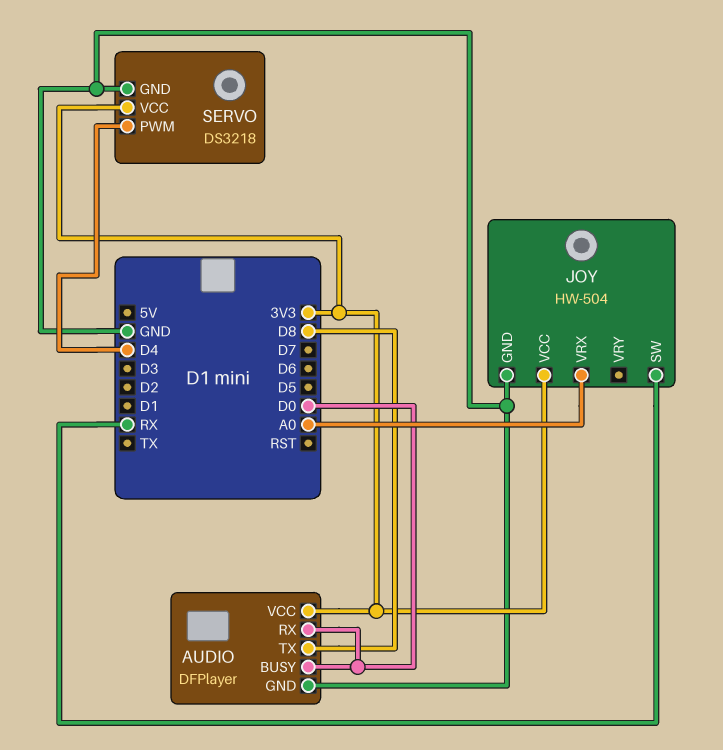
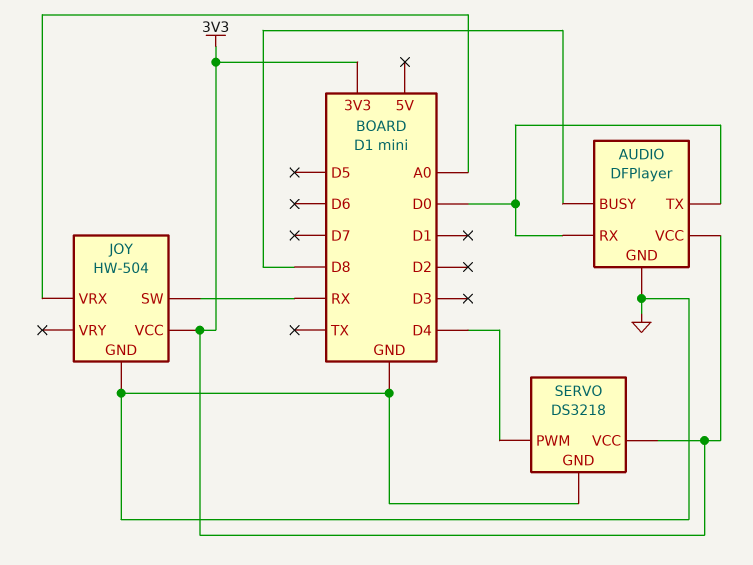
AUDIO pin BUSY: D0 -> D8
AUDIO pin TX: D8 -> D0

